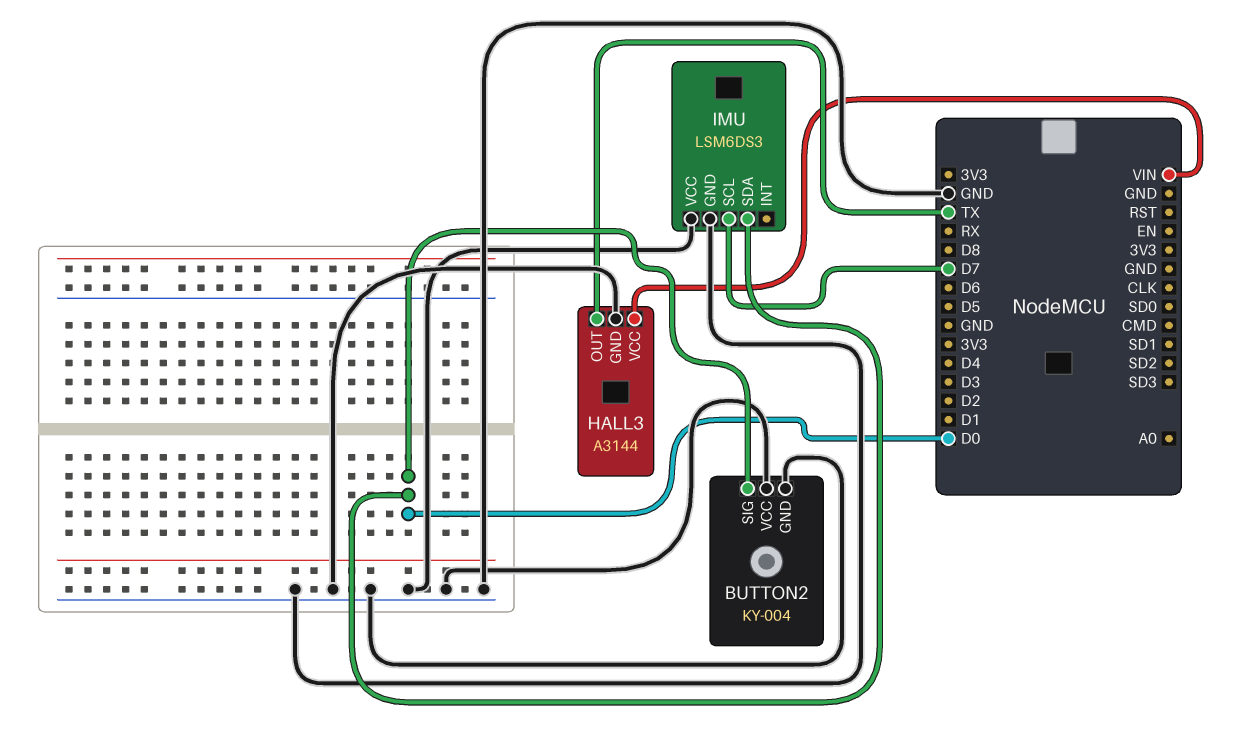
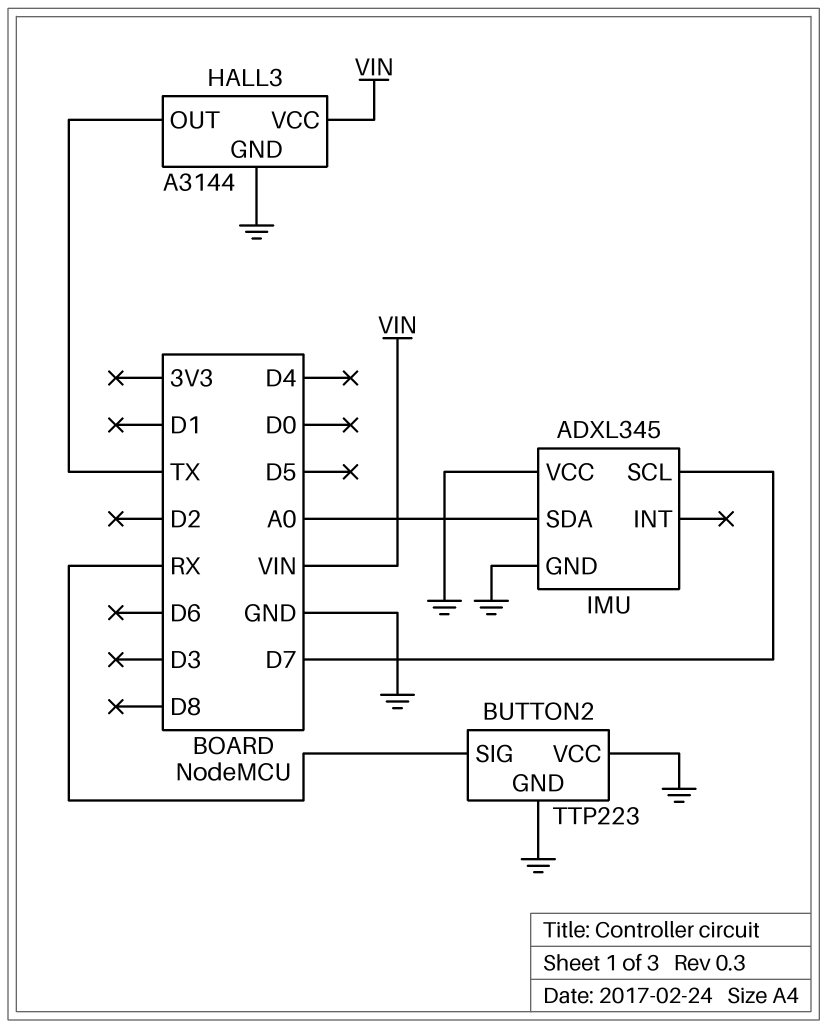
BUTTON2: KY-004 -> TTP223
BUTTON2 pin SIG: D0 -> RX
IMU: LSM6DS3 -> ADXL345
IMU pin SDA: D0 -> A0

